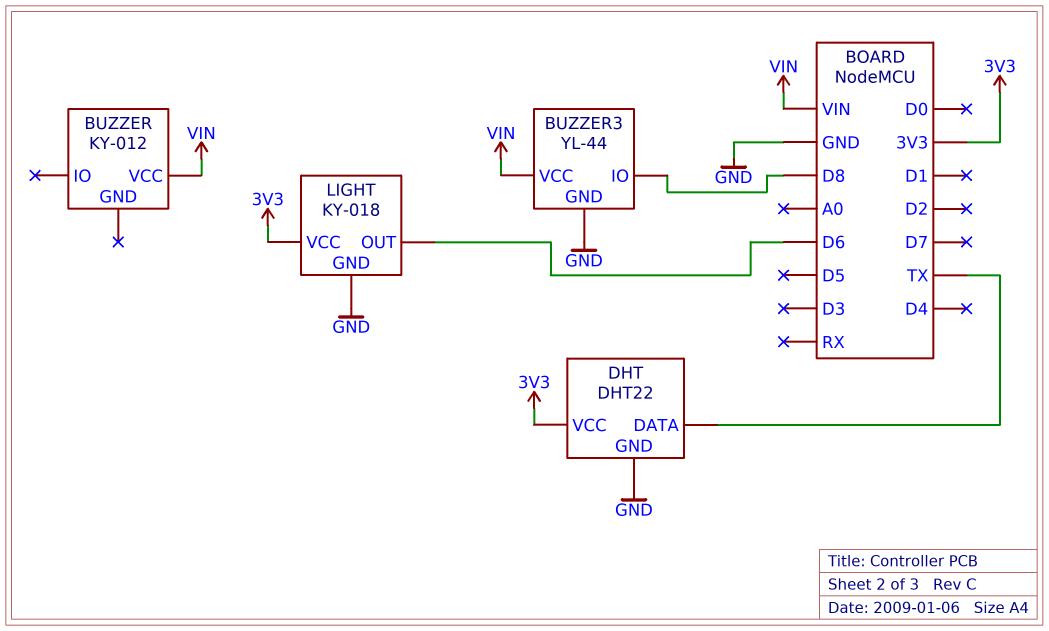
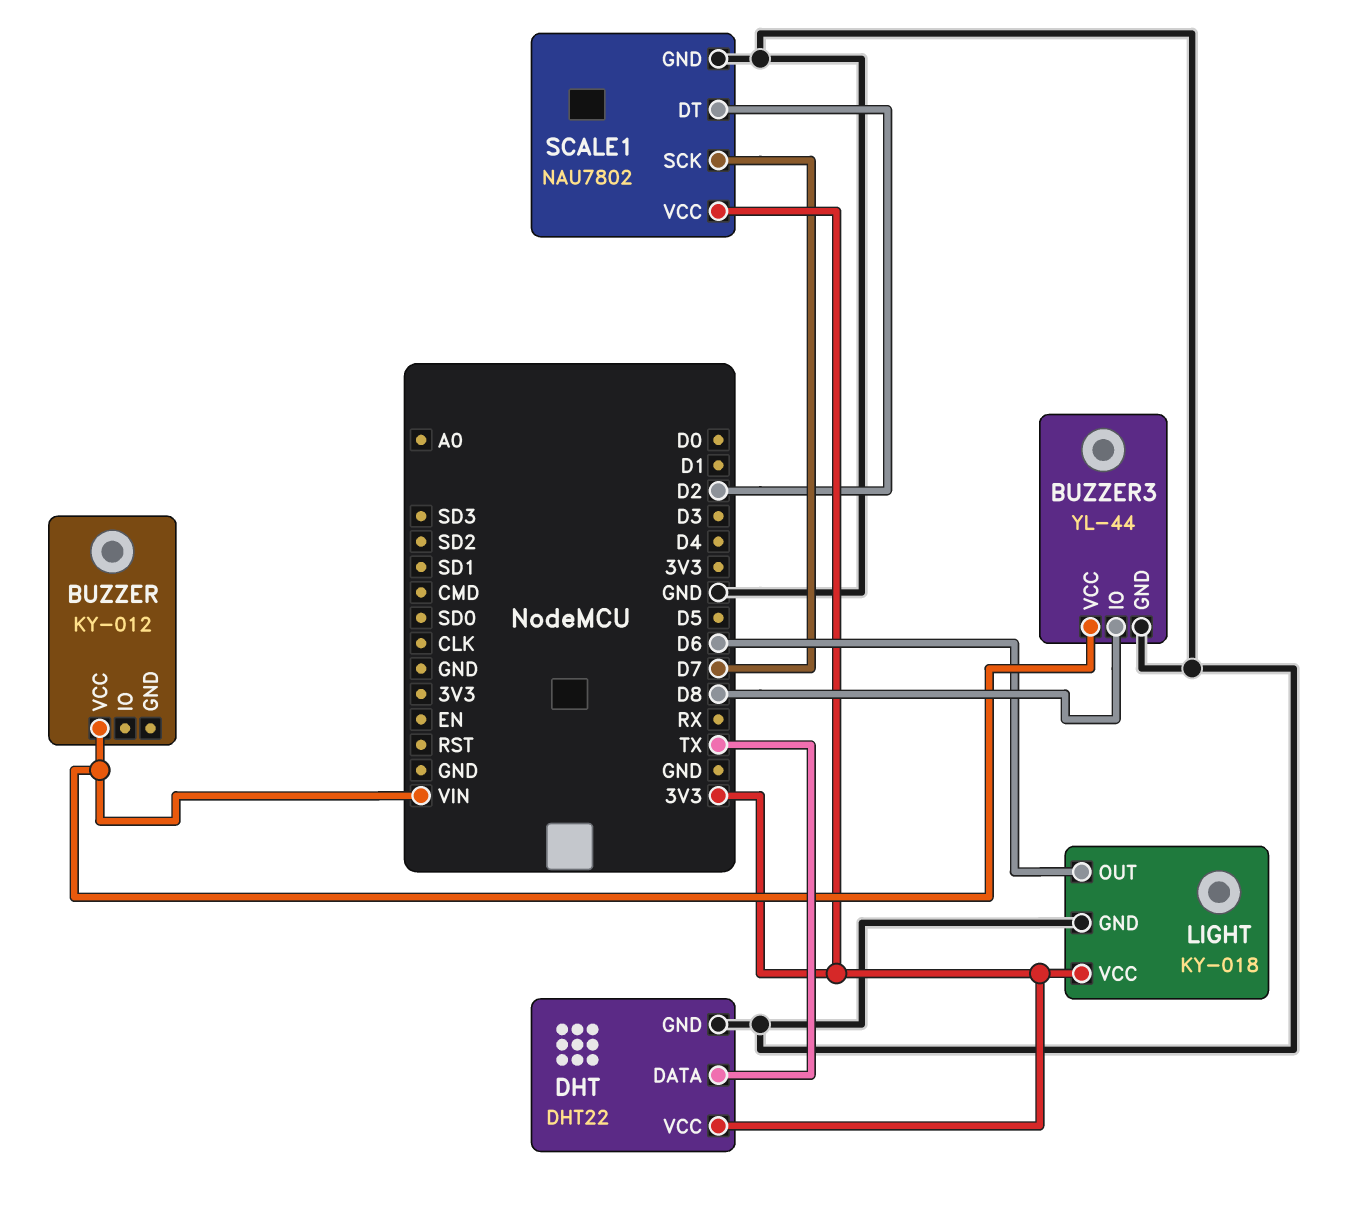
SCALE1: none -> NAU7802
SCALE1 pin DT: none -> D2
SCALE1 pin GND: none -> GND
SCALE1 pin SCK: none -> D7
SCALE1 pin VCC: none -> 3V3

